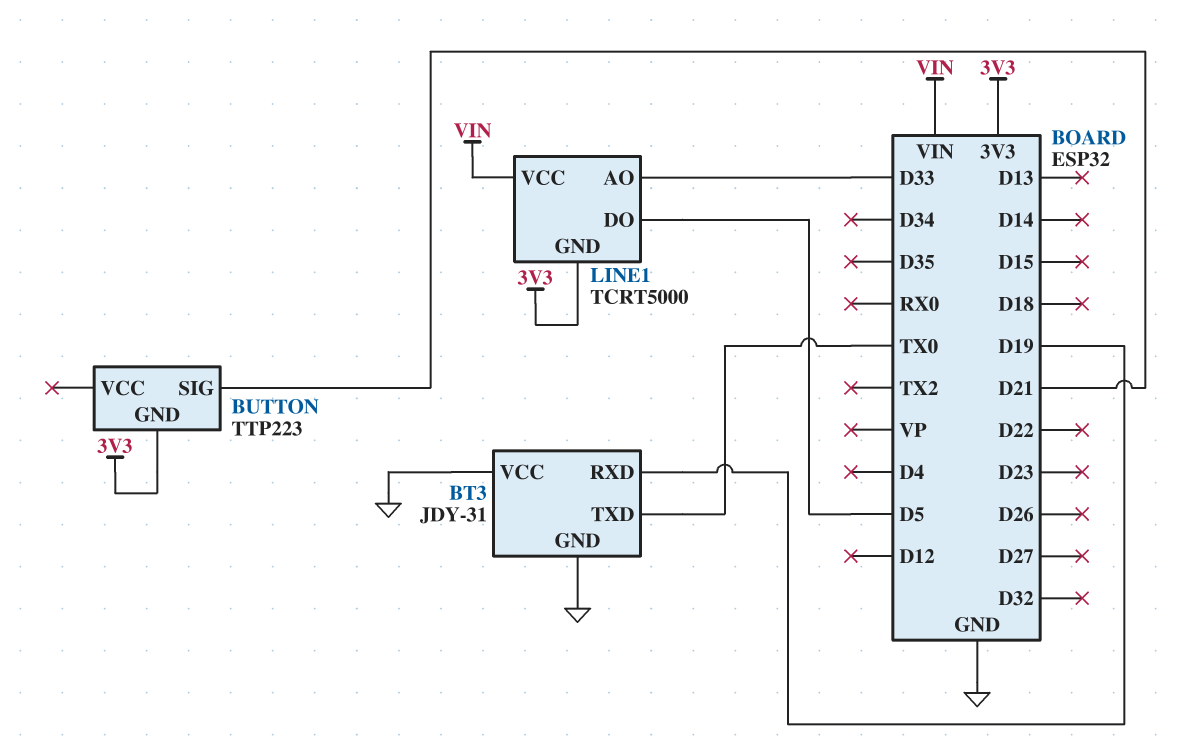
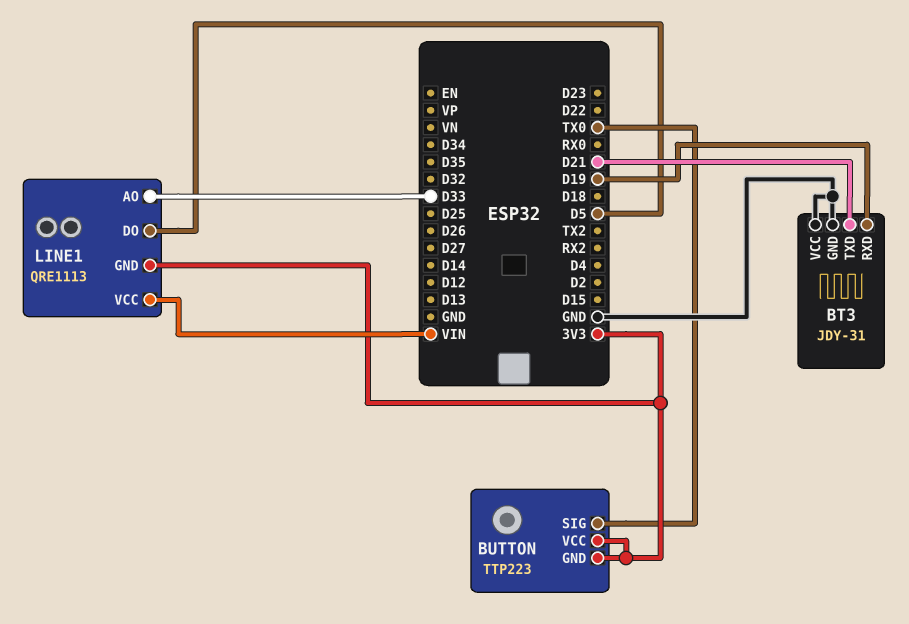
BT3 pin TXD: TX0 -> D21
BUTTON pin SIG: D21 -> TX0
BUTTON pin VCC: none -> 3V3
LINE1: TCRT5000 -> QRE1113

